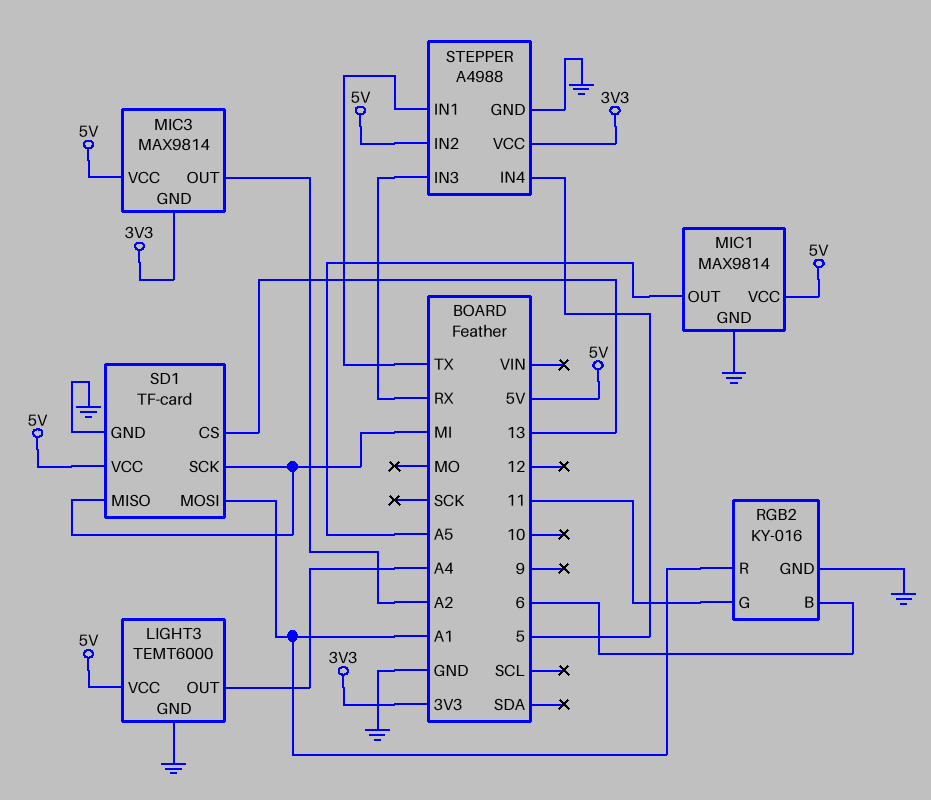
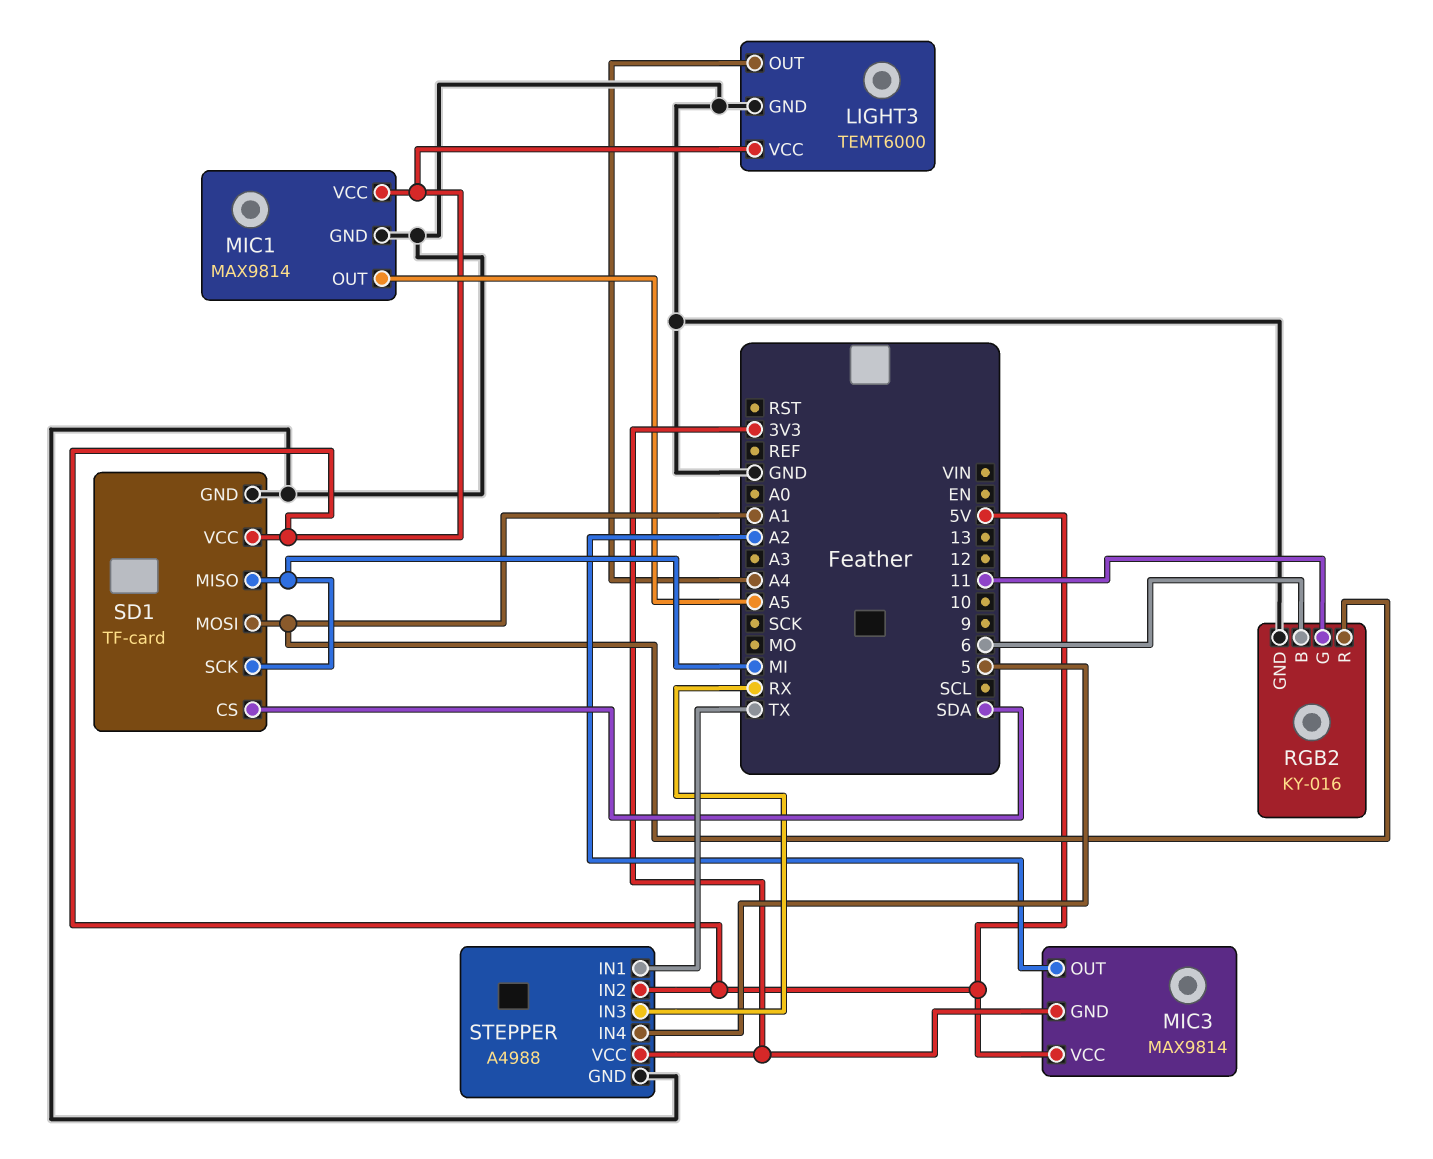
SD1 pin CS: 13 -> SDA

